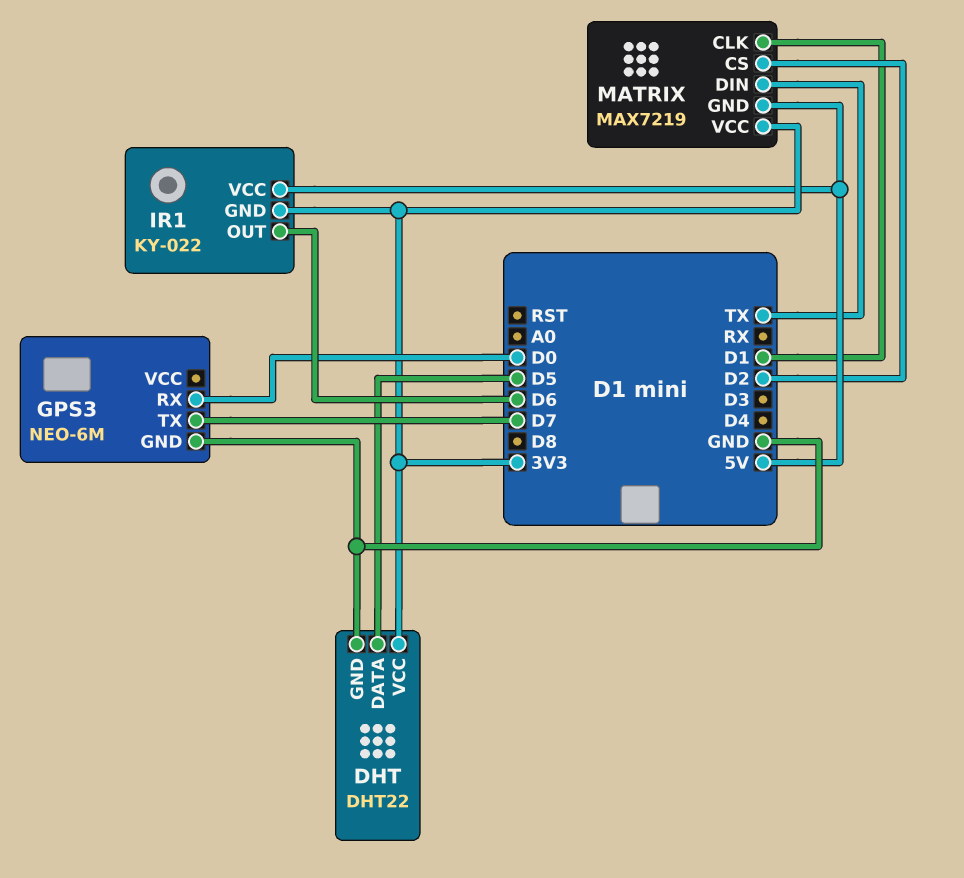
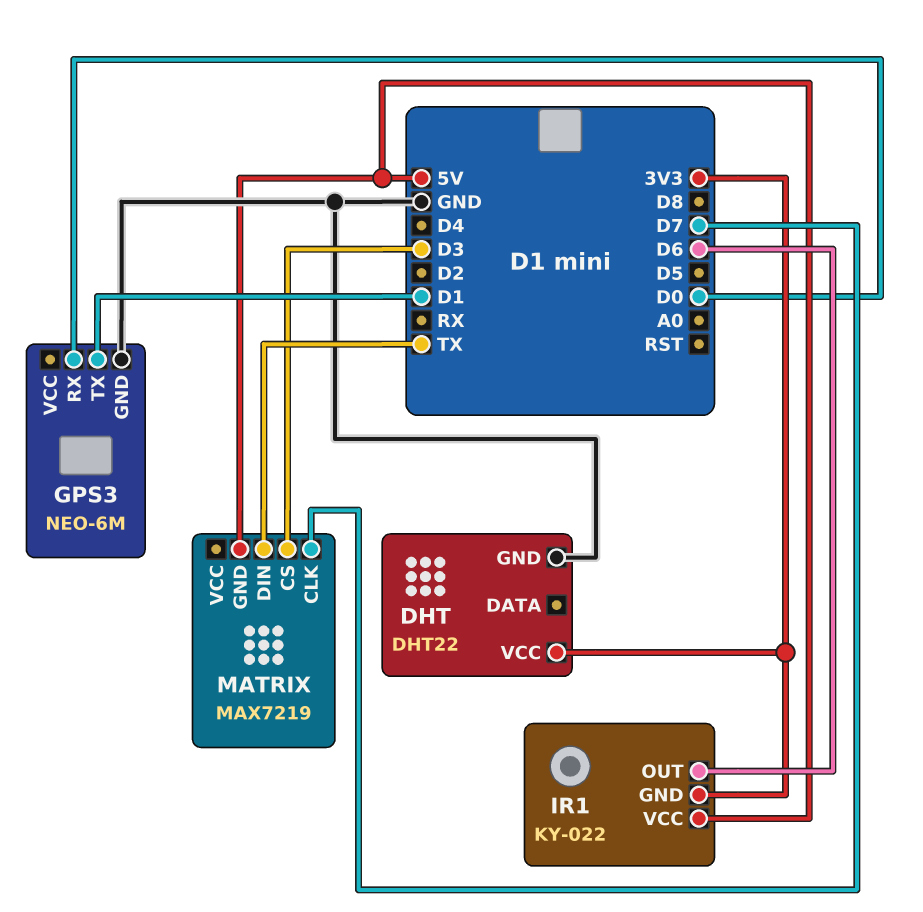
DHT pin DATA: D5 -> none
GPS3 pin TX: D7 -> D1
MATRIX pin CLK: D1 -> D7
MATRIX pin CS: D2 -> D3
MATRIX pin VCC: 3V3 -> none

